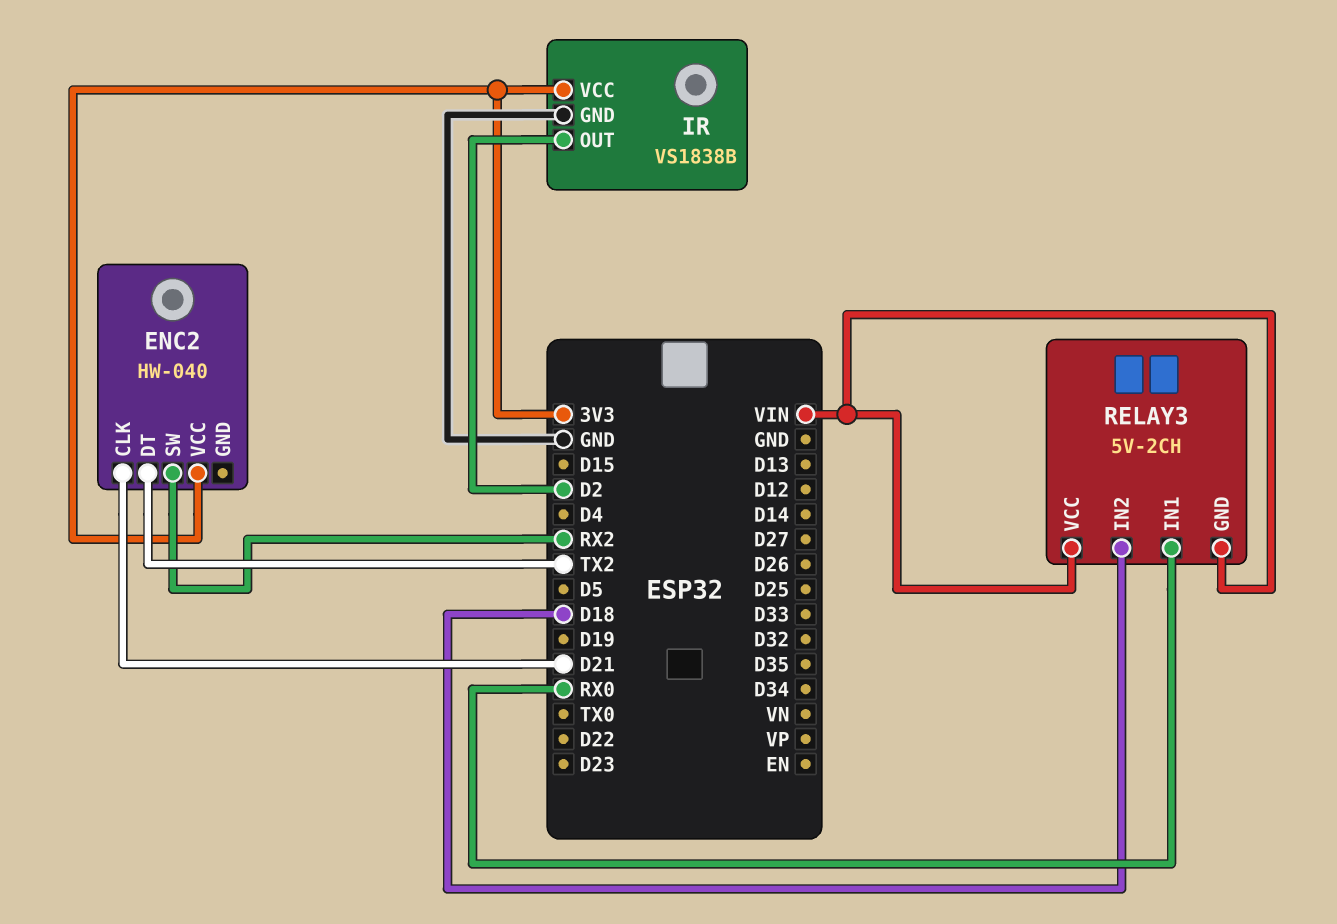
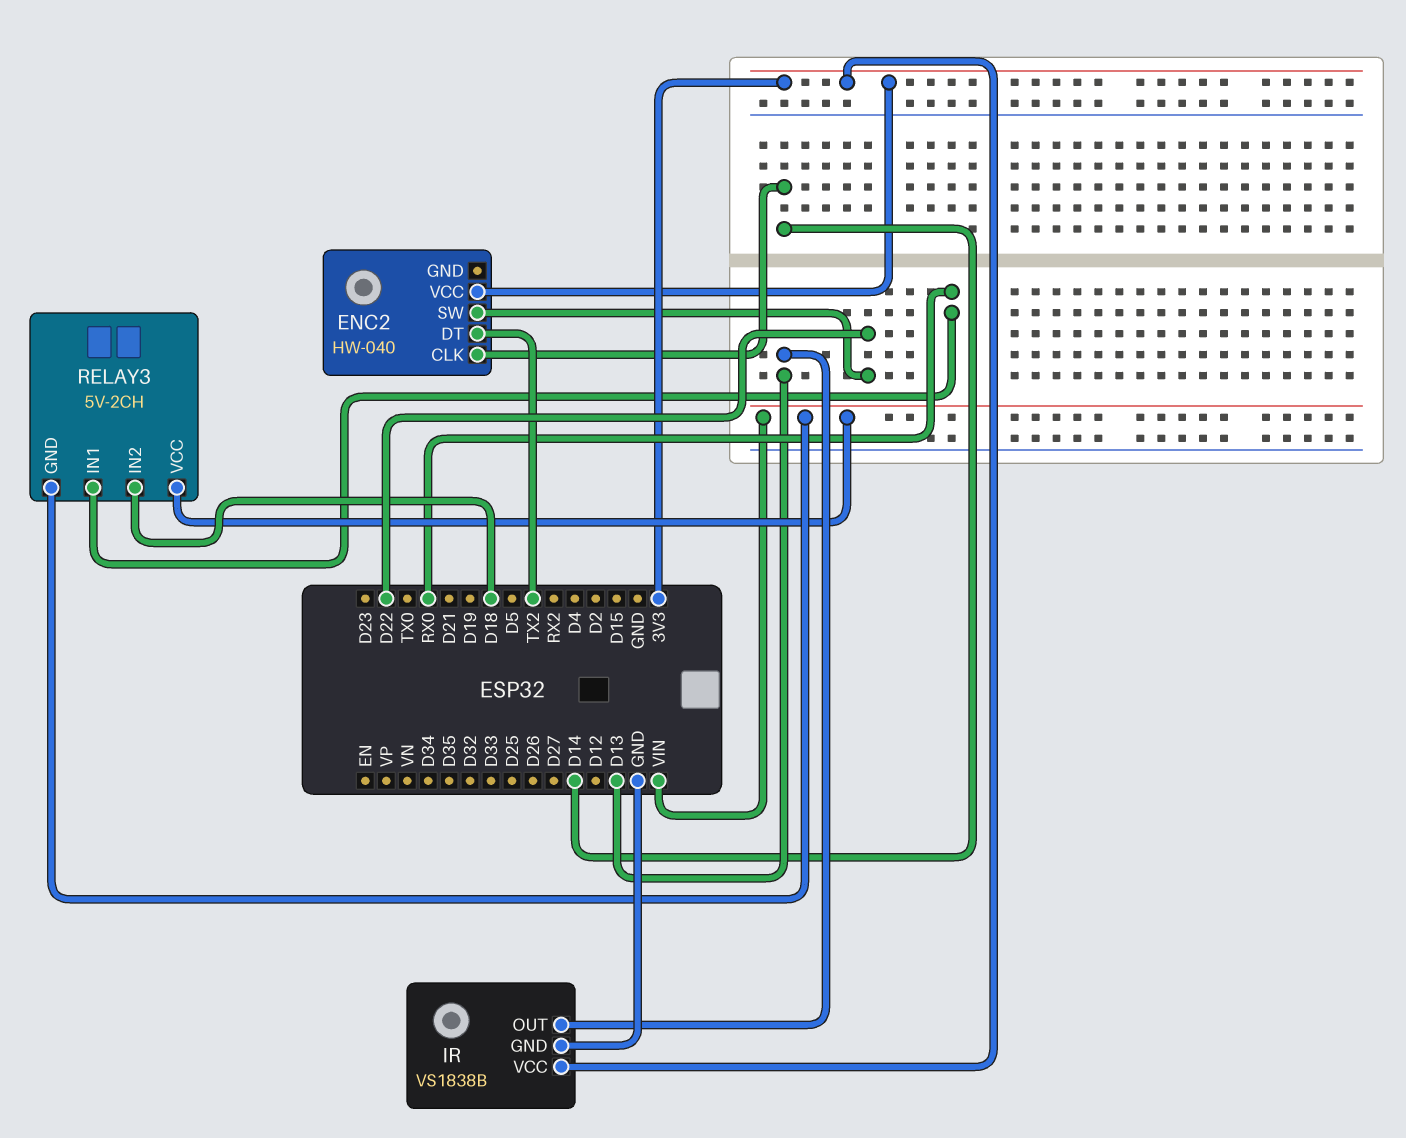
ENC2 pin CLK: D21 -> D14
ENC2 pin SW: RX2 -> D22
IR pin OUT: D2 -> D13

